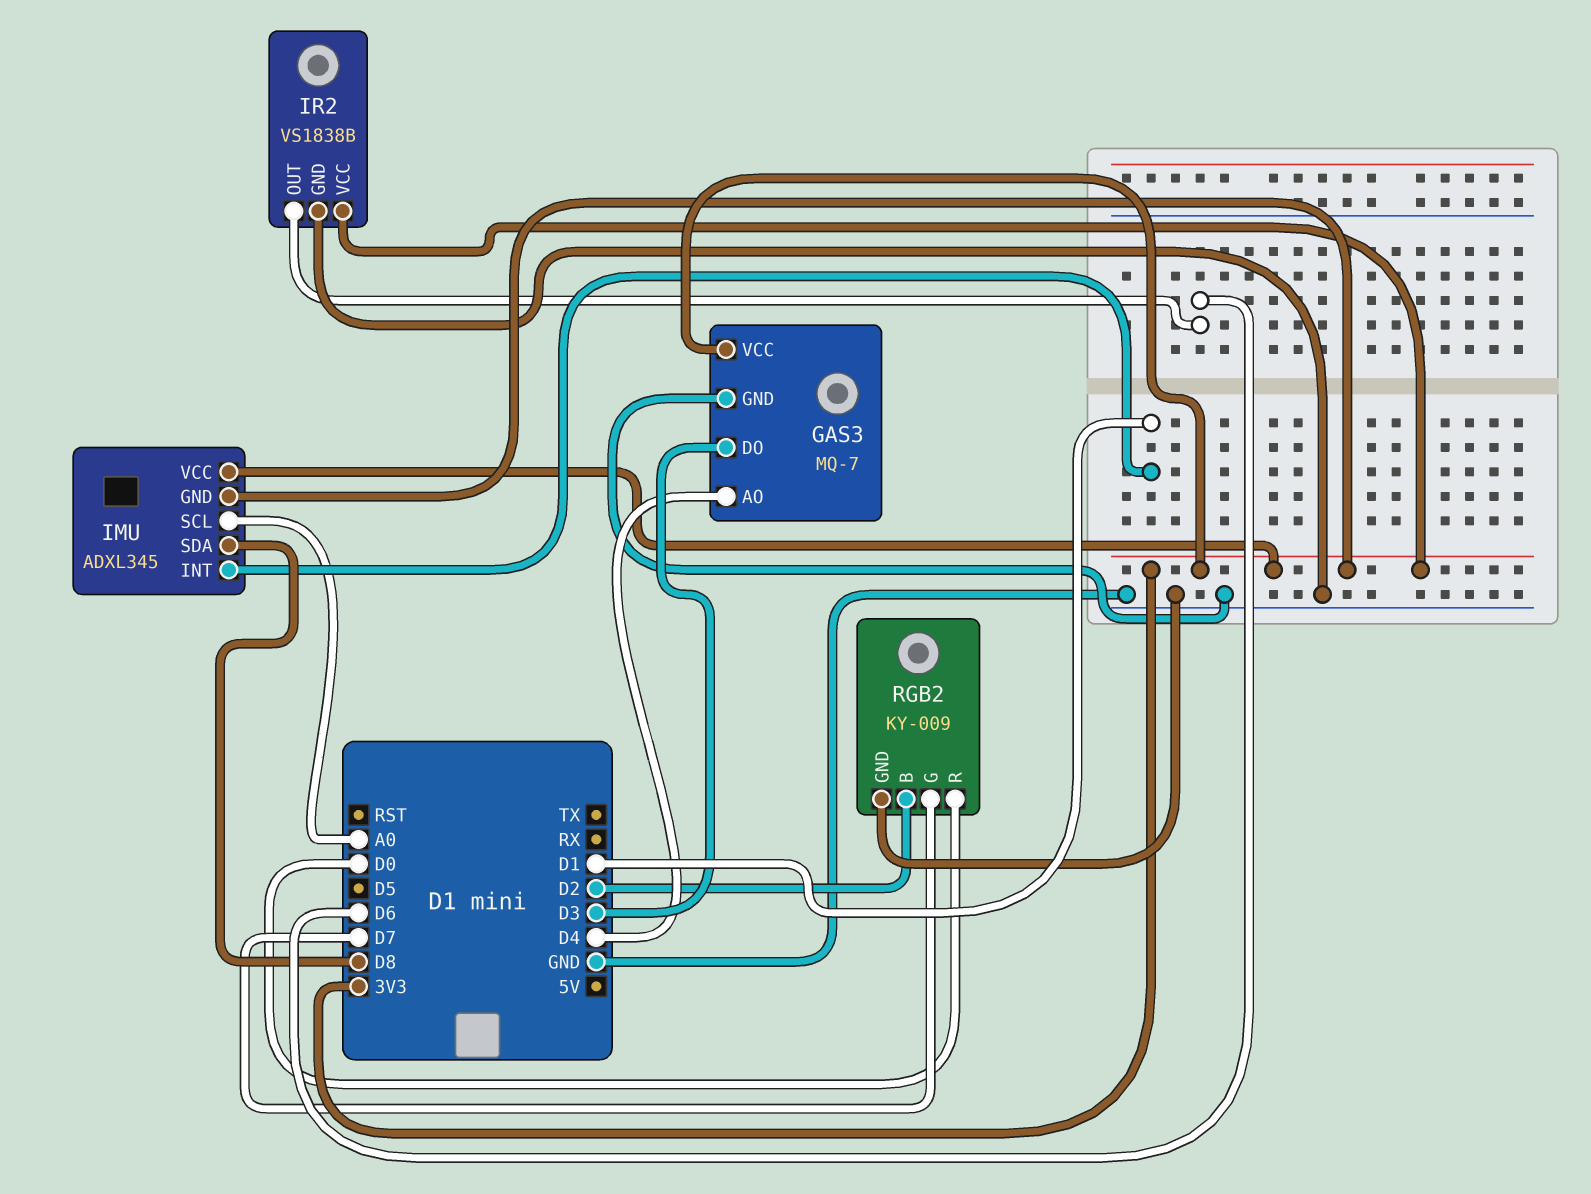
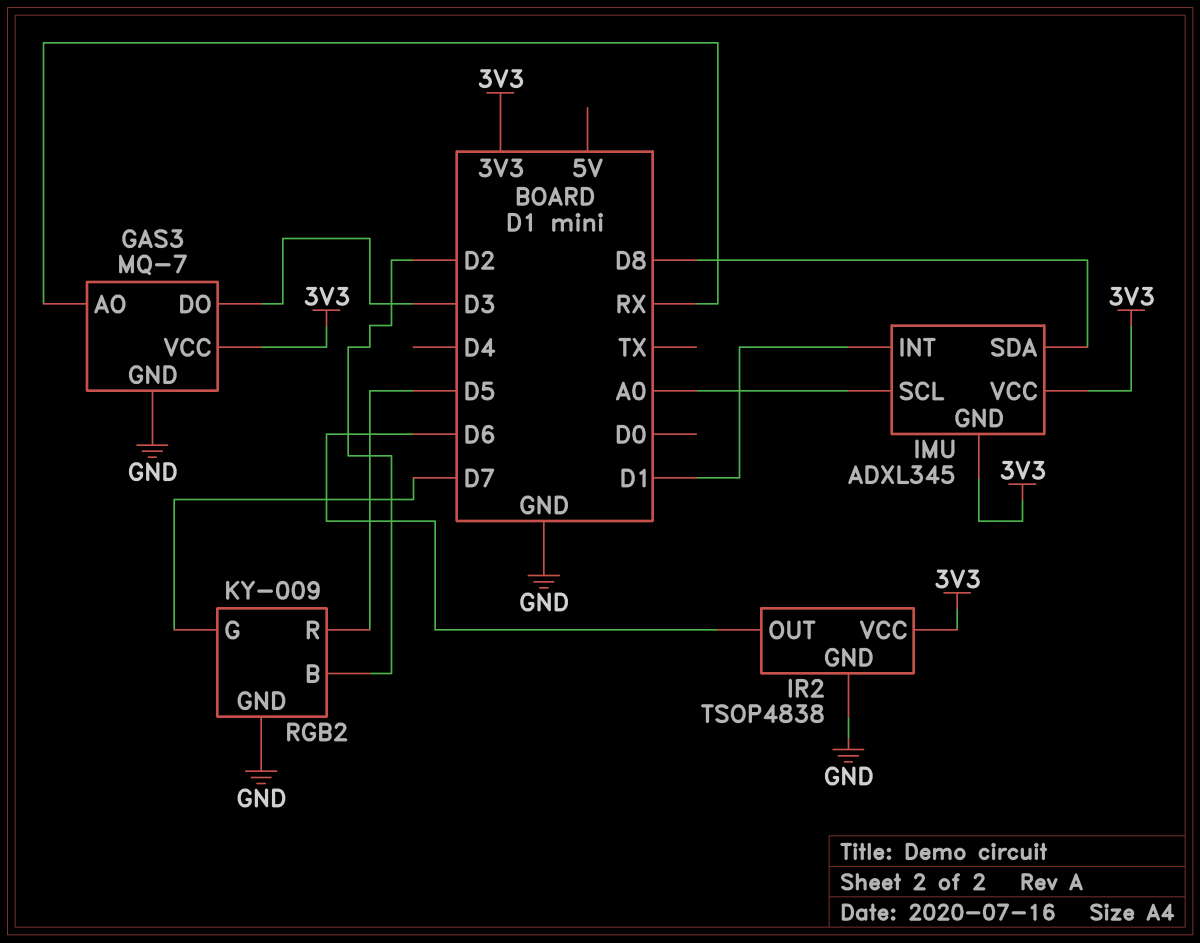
GAS3 pin AO: D4 -> RX
IR2: VS1838B -> TSOP4838
RGB2 pin R: D0 -> D5

